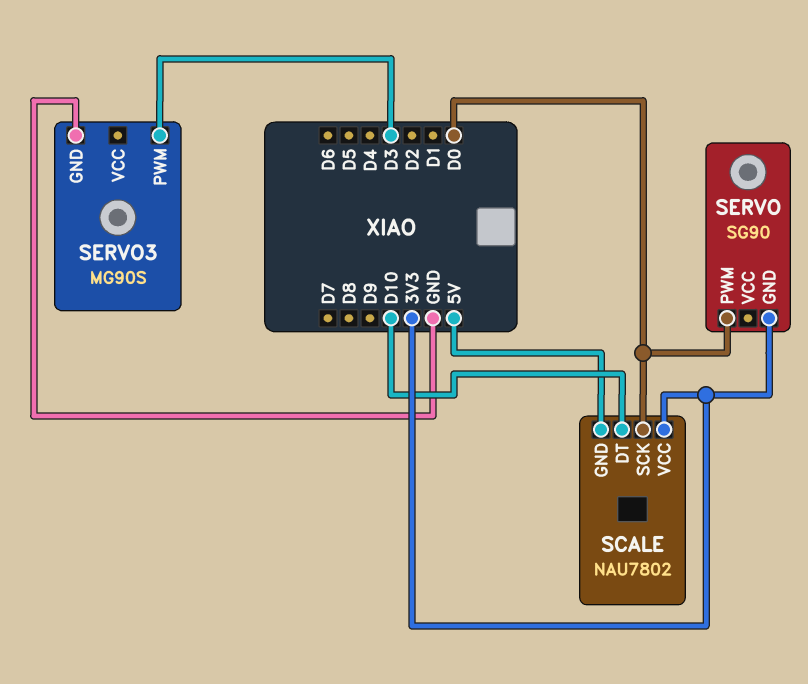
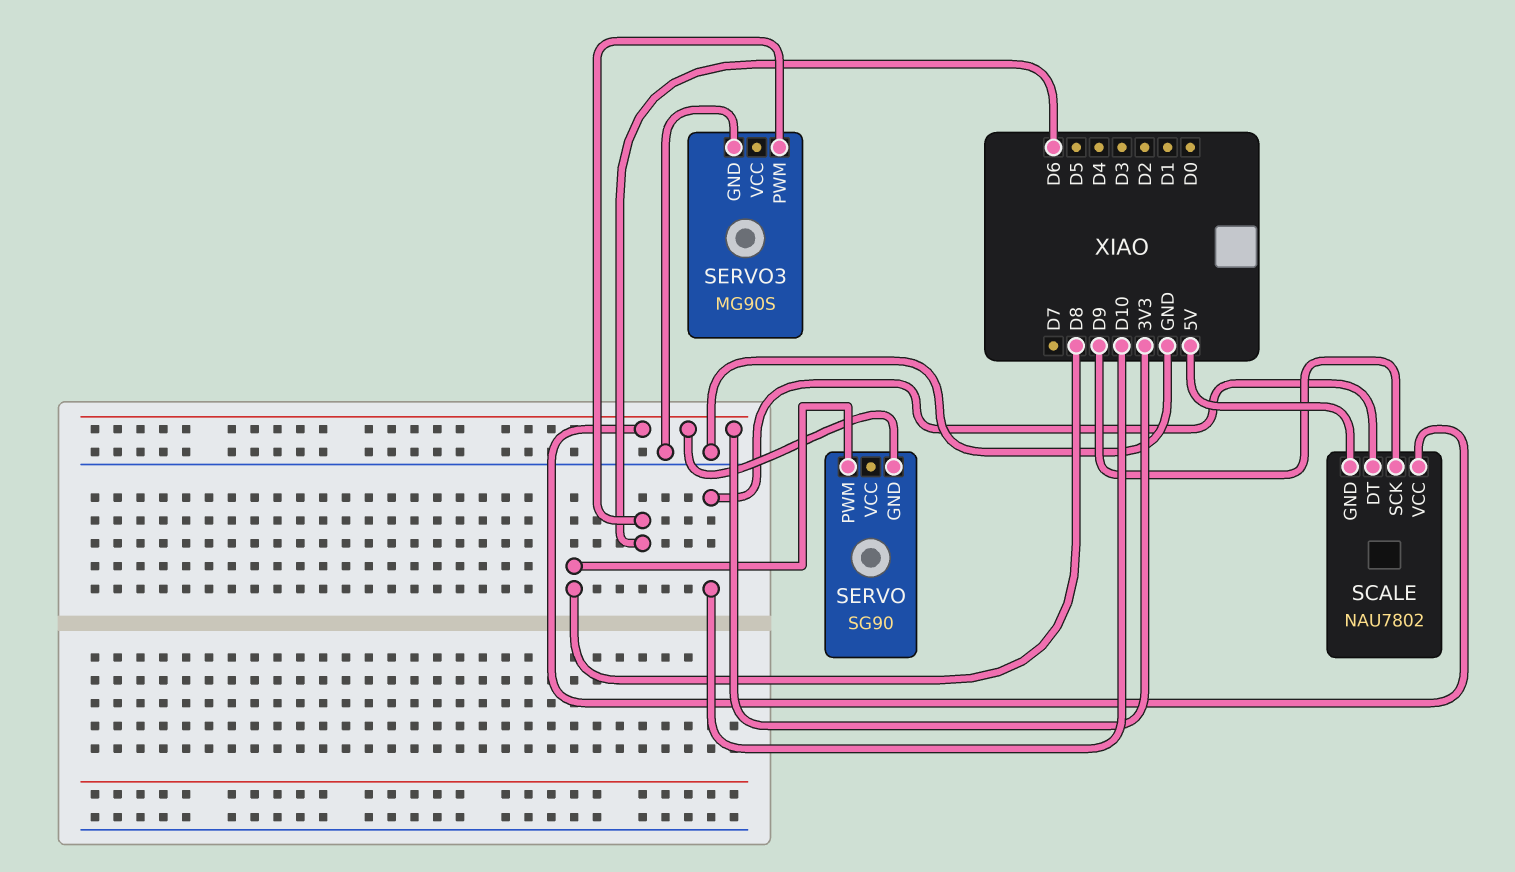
SCALE pin SCK: D0 -> D9
SERVO pin PWM: D0 -> D8
SERVO3 pin PWM: D3 -> D6

